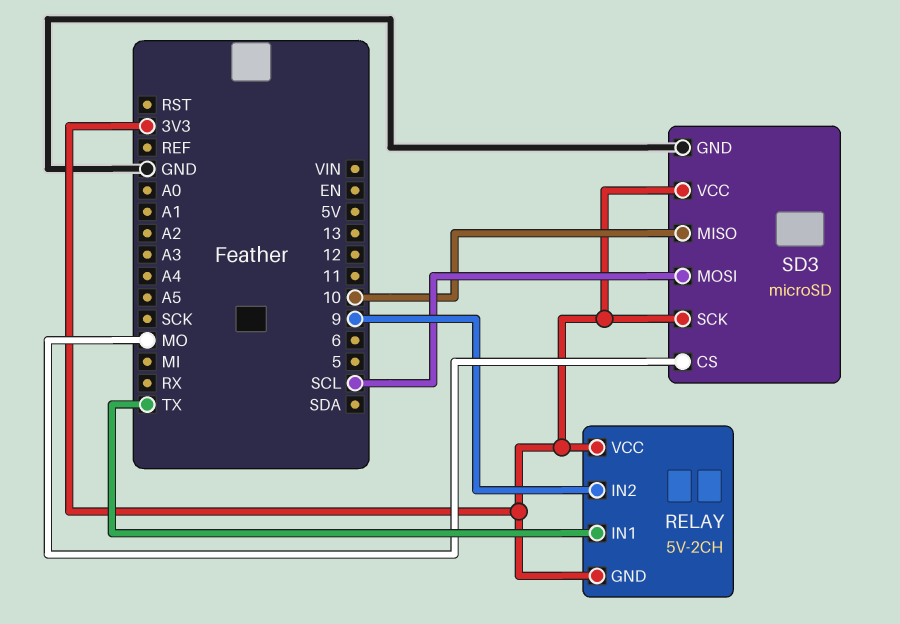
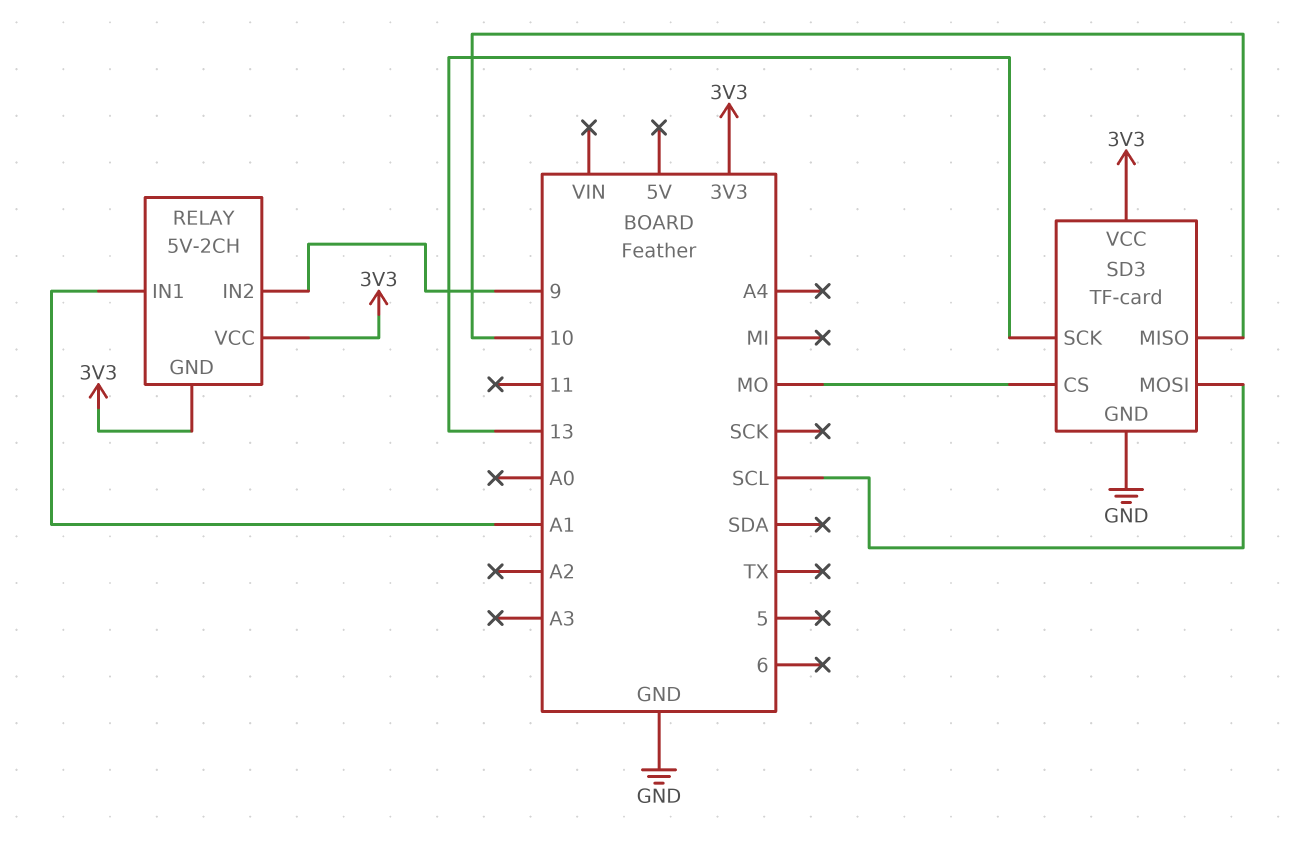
RELAY pin IN1: TX -> A1
SD3: microSD -> TF-card
SD3 pin SCK: 3V3 -> 13

